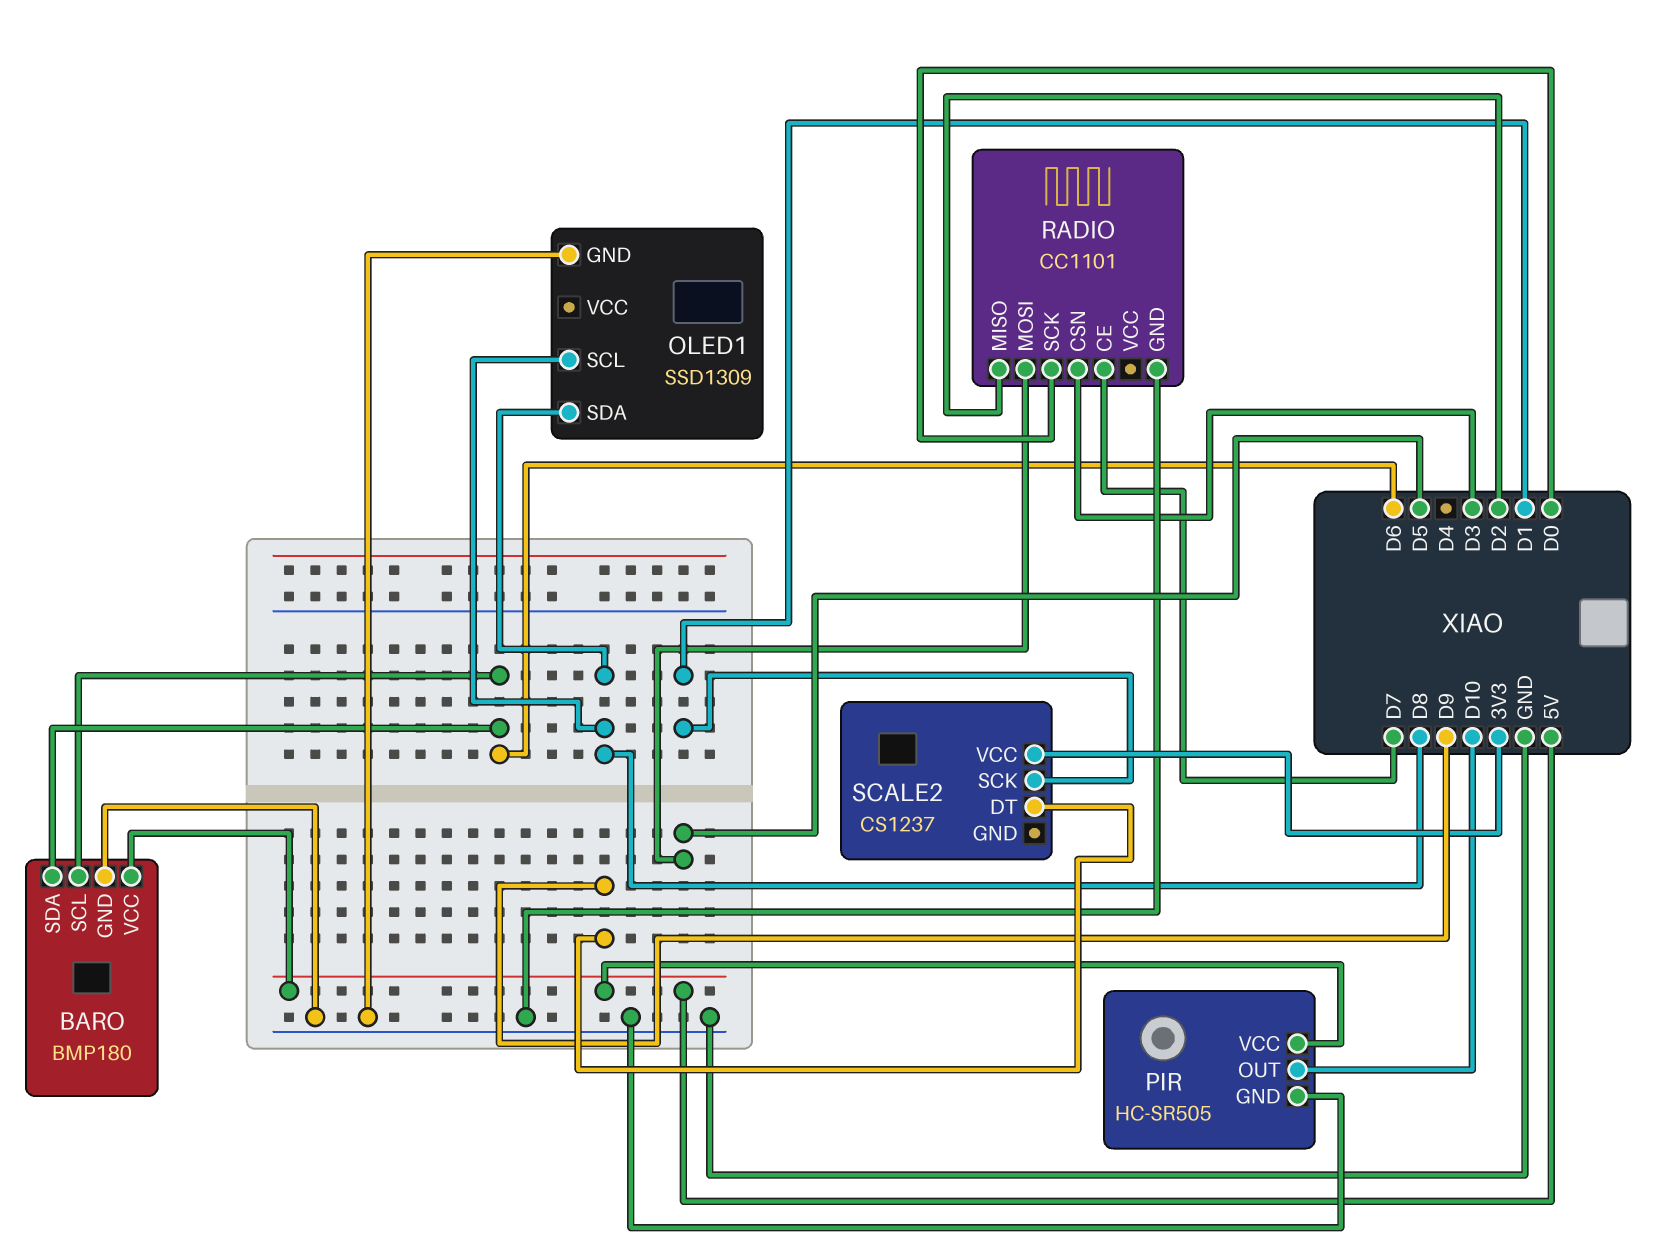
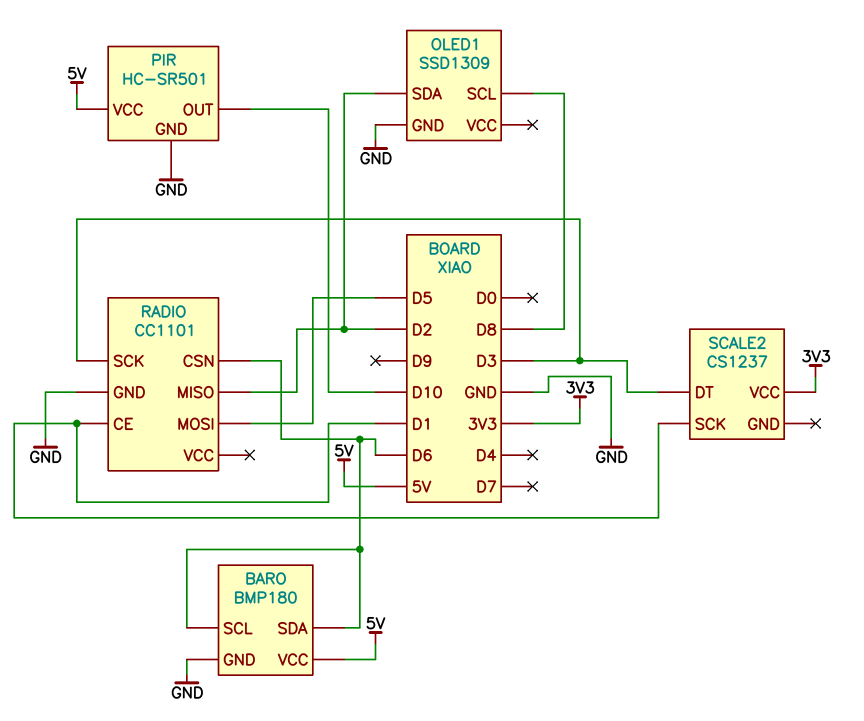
OLED1 pin SDA: D8 -> D2
PIR: HC-SR505 -> HC-SR501
RADIO pin CE: D7 -> D1
RADIO pin CSN: D3 -> D6
RADIO pin SCK: D0 -> D3
SCALE2 pin DT: D9 -> D3

